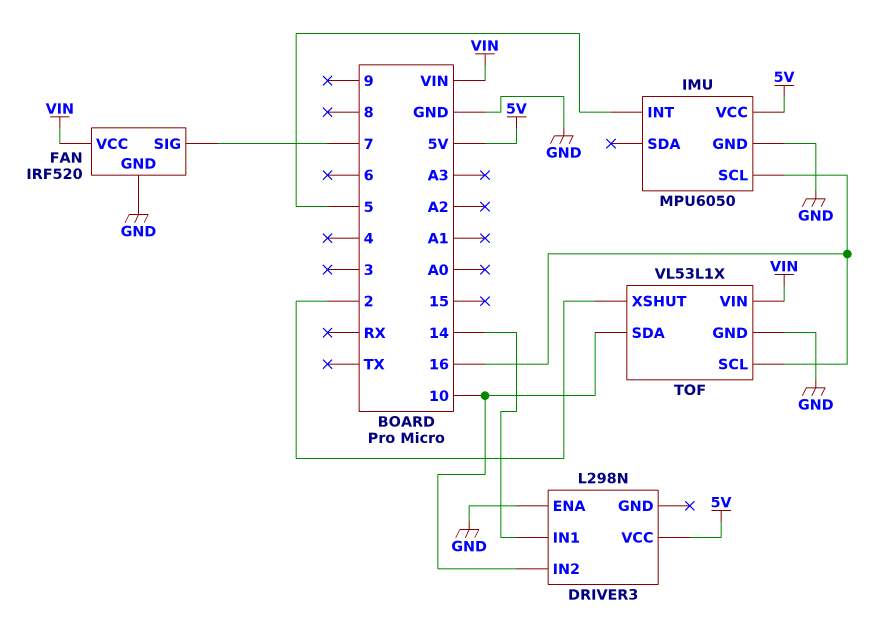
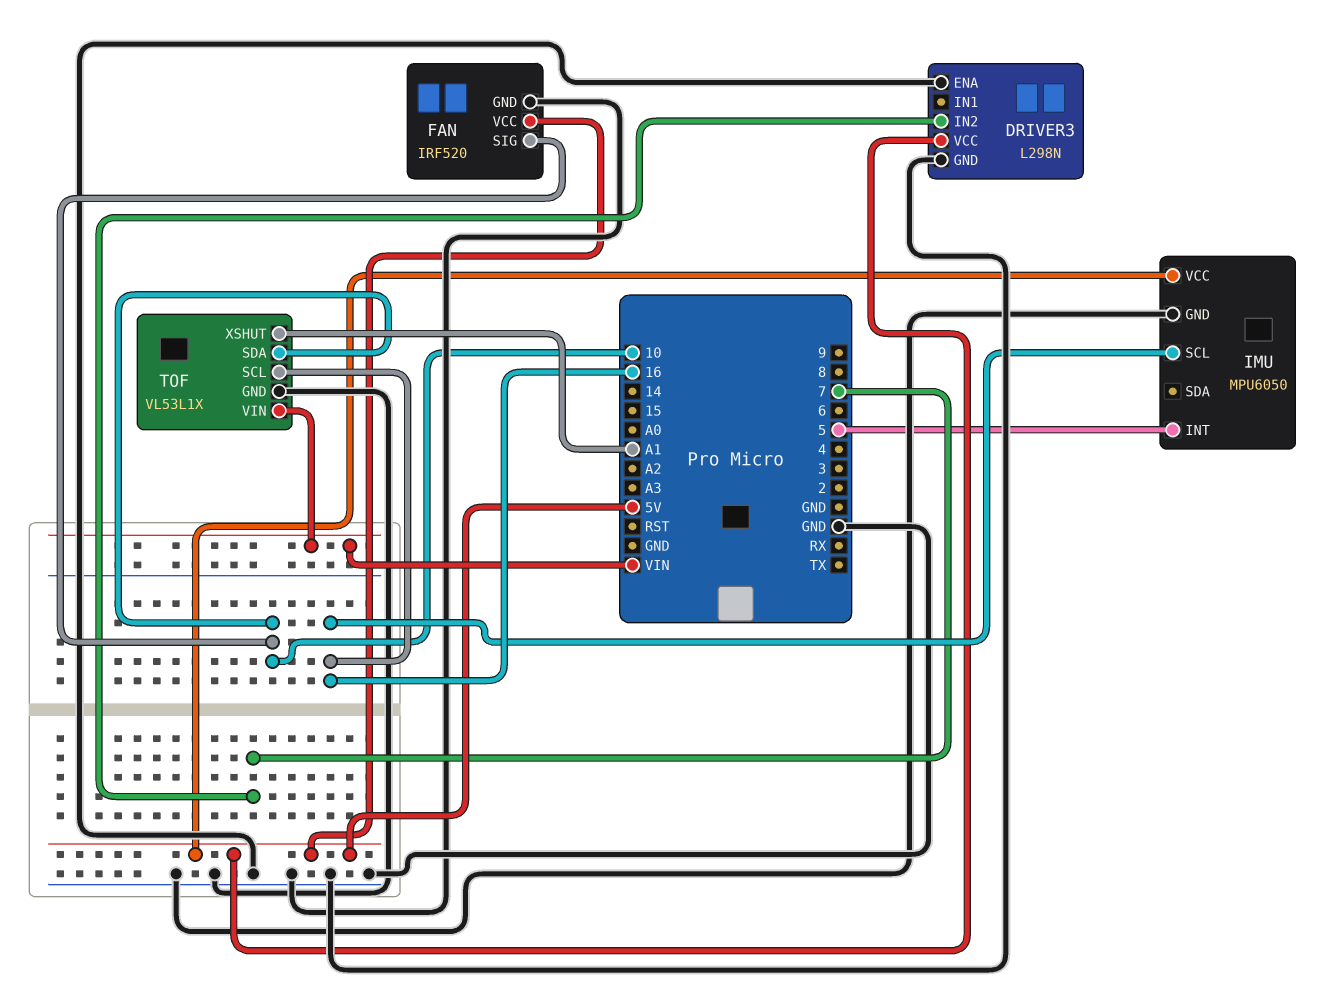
DRIVER3 pin GND: none -> GND
DRIVER3 pin IN1: 14 -> none
DRIVER3 pin IN2: 10 -> 7
FAN pin SIG: 7 -> 10
FAN pin VCC: VIN -> 5V
TOF pin XSHUT: 2 -> A1

